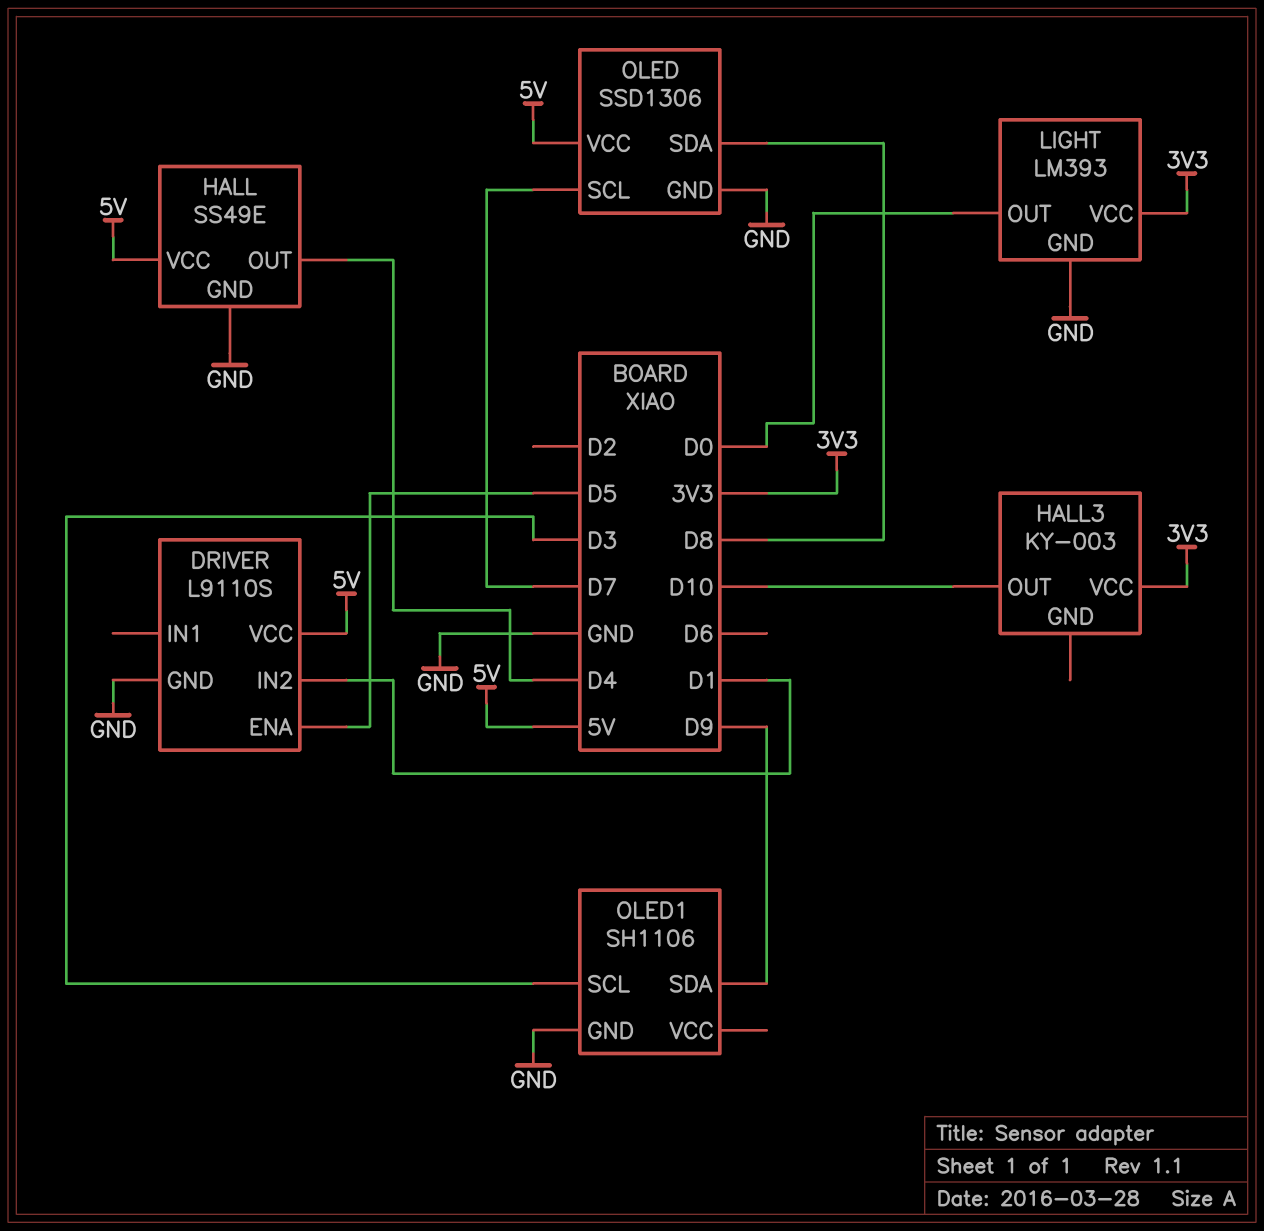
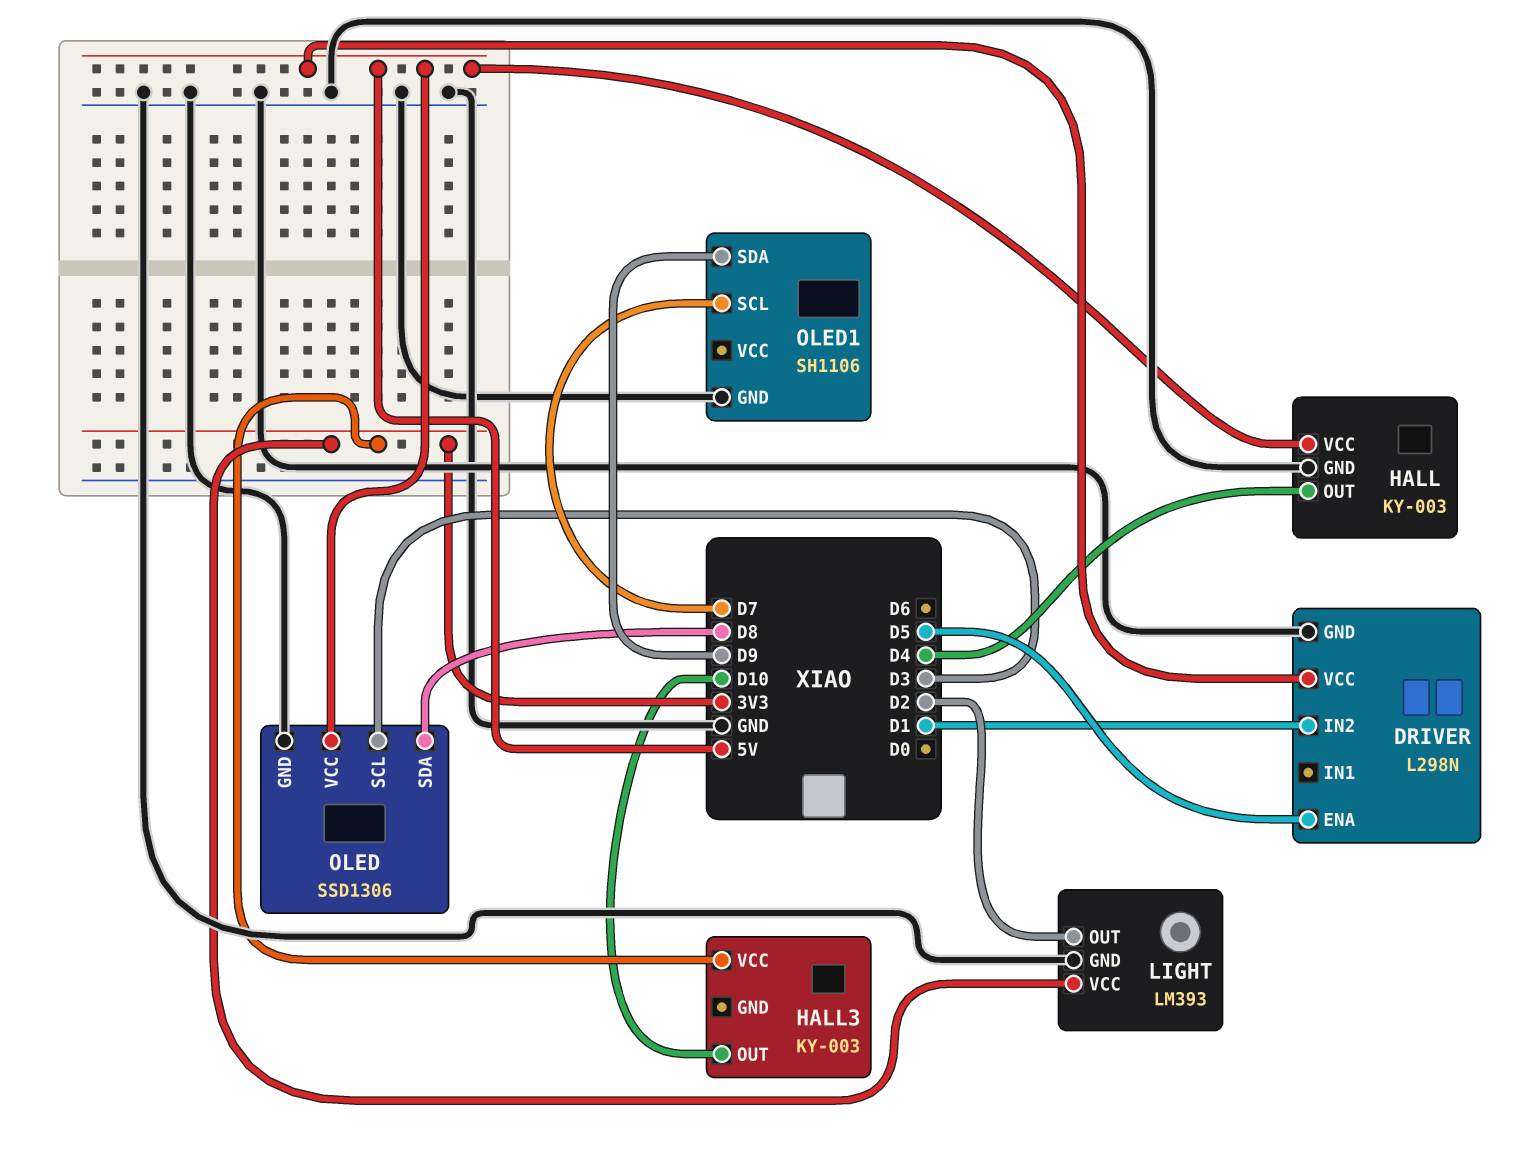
DRIVER: L9110S -> L298N
HALL: SS49E -> KY-003
LIGHT pin OUT: D0 -> D2
OLED pin SCL: D7 -> D3
OLED1 pin SCL: D3 -> D7

